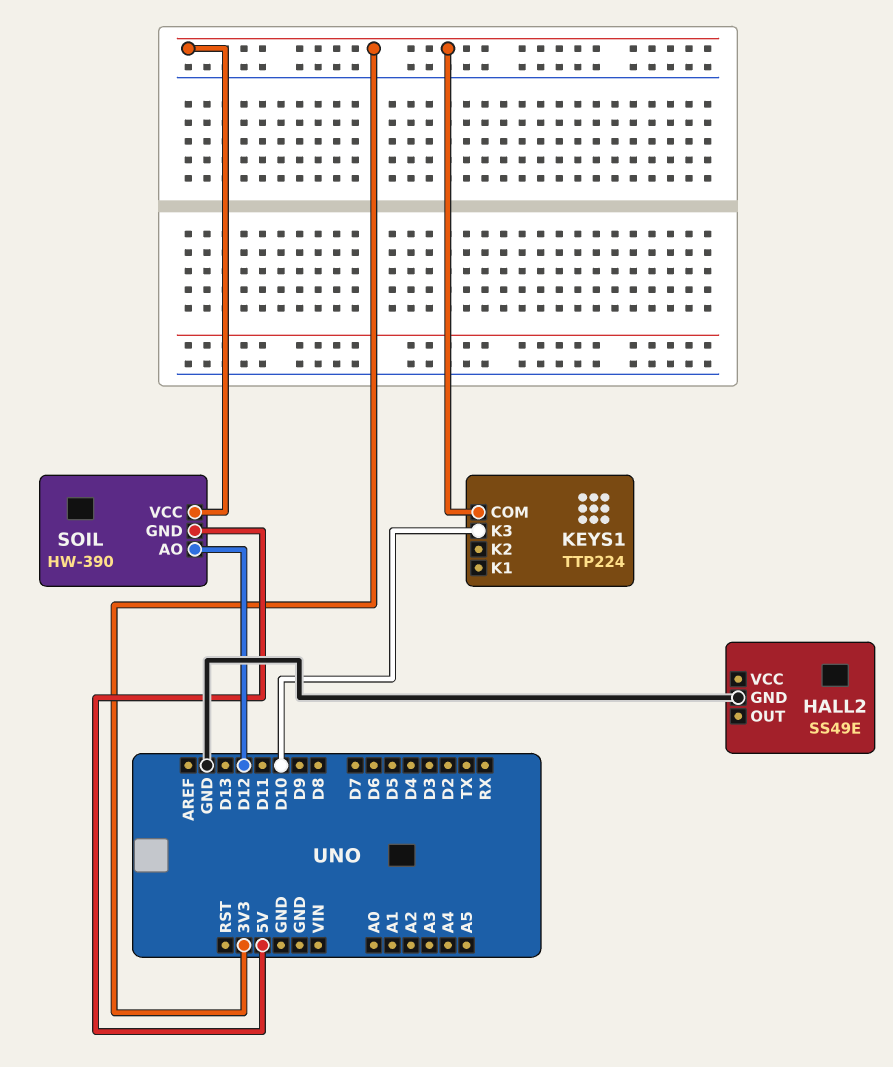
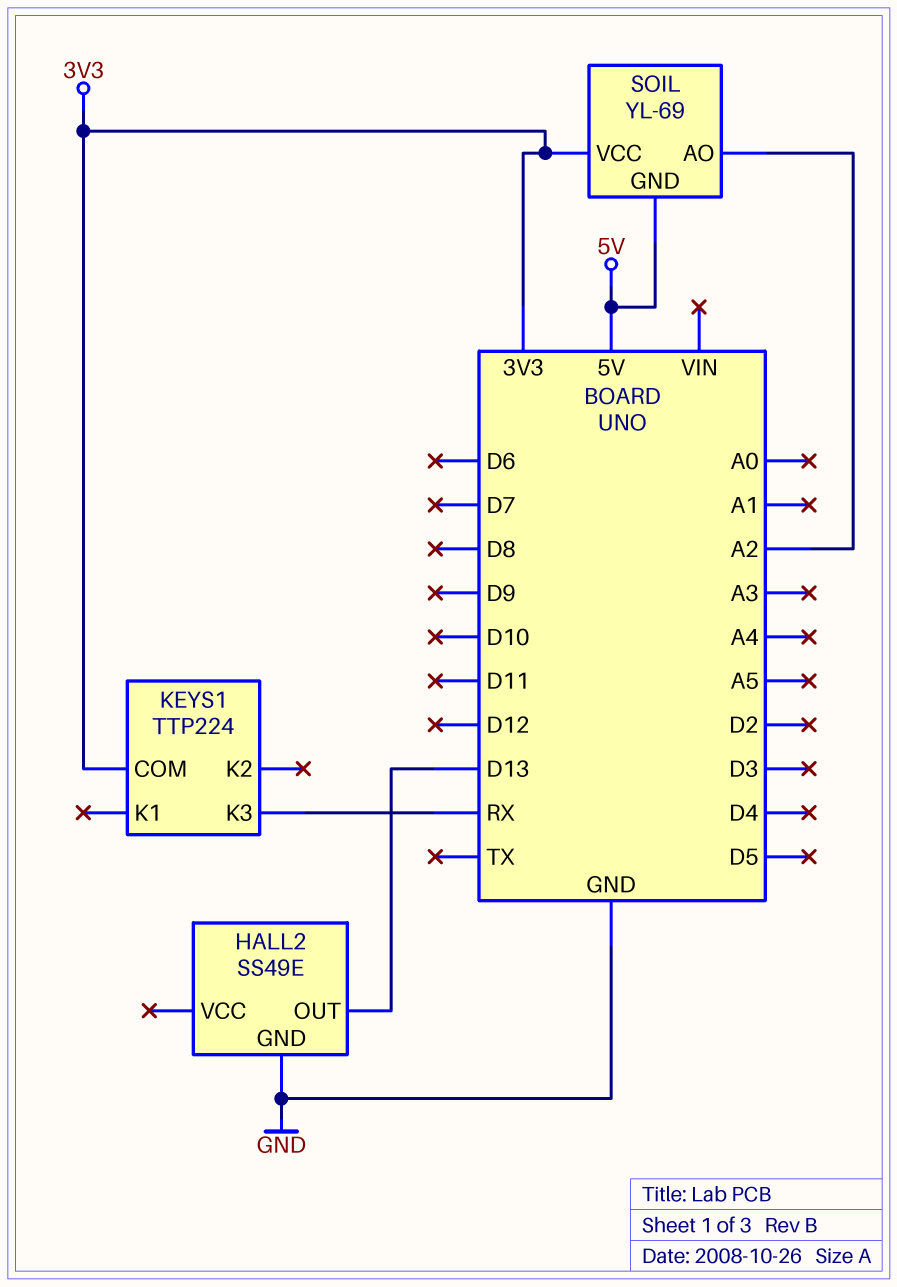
HALL2 pin OUT: none -> D13
KEYS1 pin K3: D10 -> RX
SOIL: HW-390 -> YL-69
SOIL pin AO: D12 -> A2

